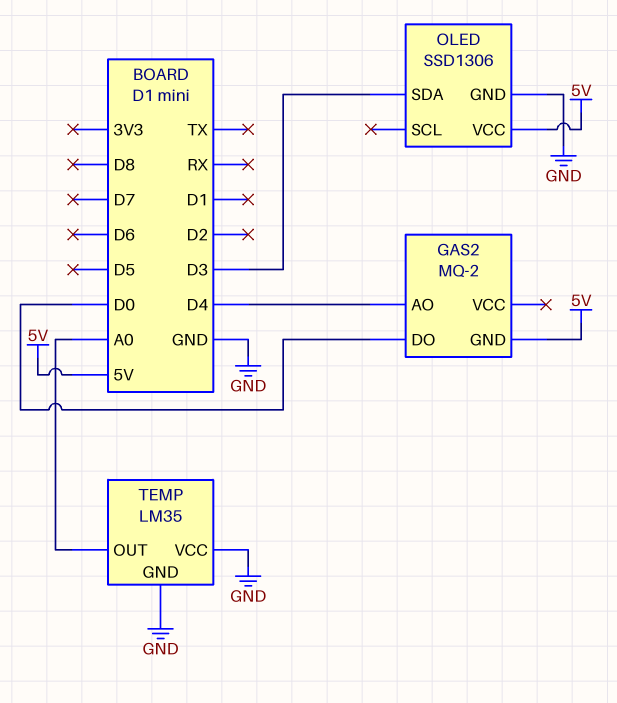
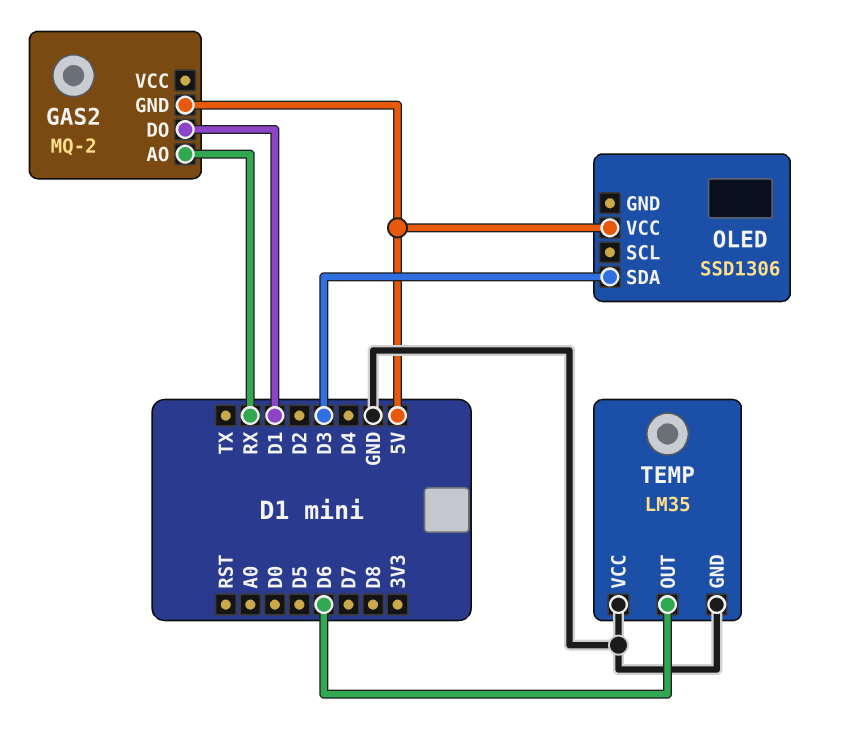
GAS2 pin AO: D4 -> RX
GAS2 pin DO: D0 -> D1
OLED pin GND: GND -> none
TEMP pin OUT: A0 -> D6

